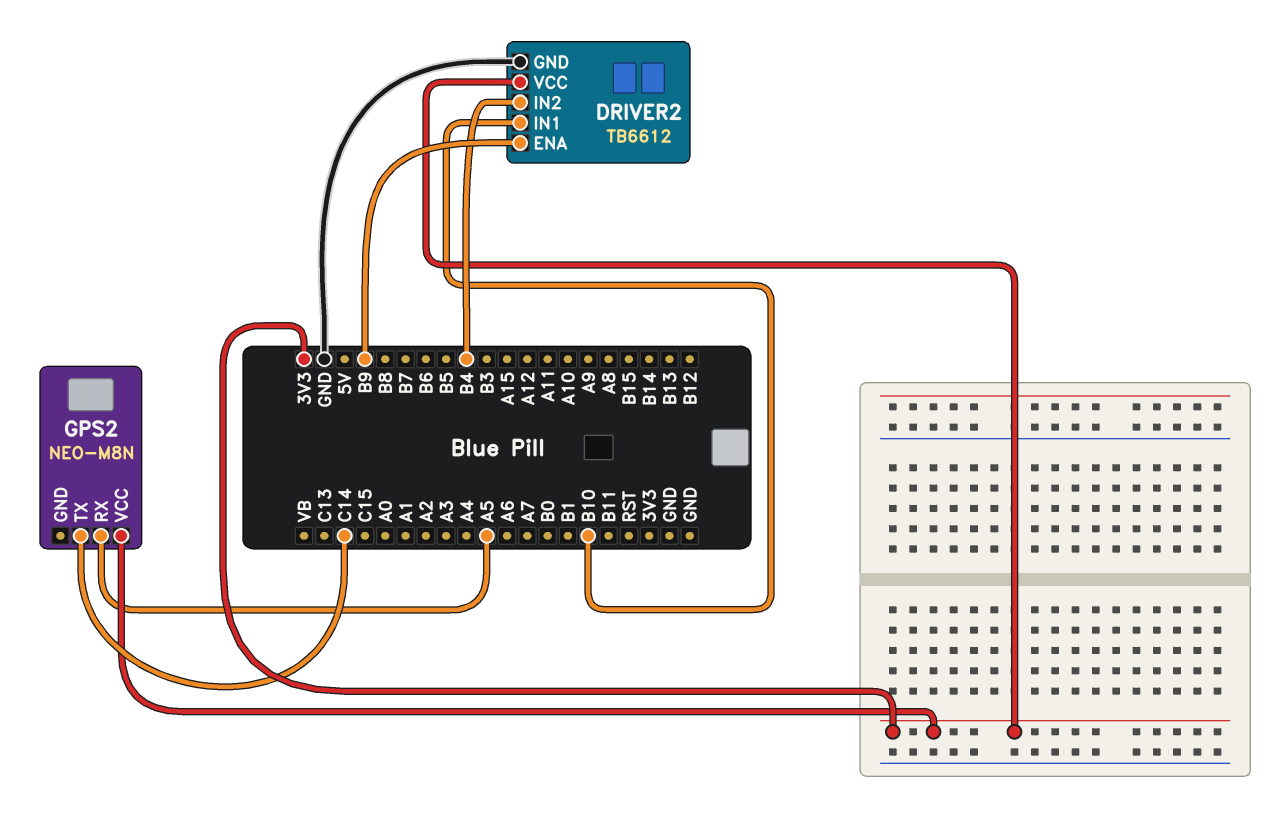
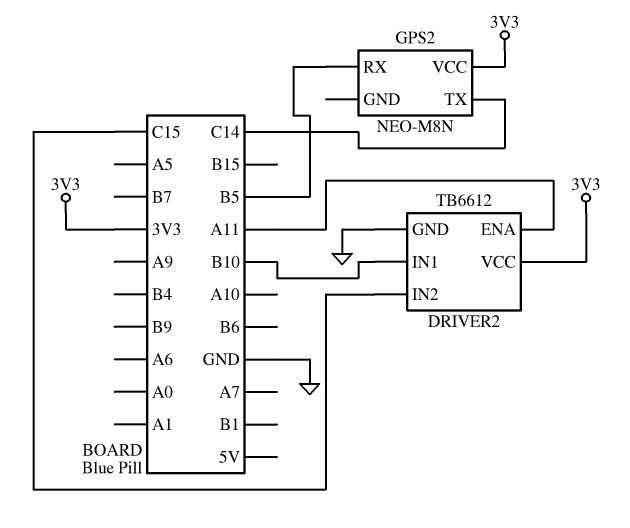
DRIVER2 pin ENA: B9 -> A11
DRIVER2 pin IN2: B4 -> C15
GPS2 pin RX: A5 -> B5

